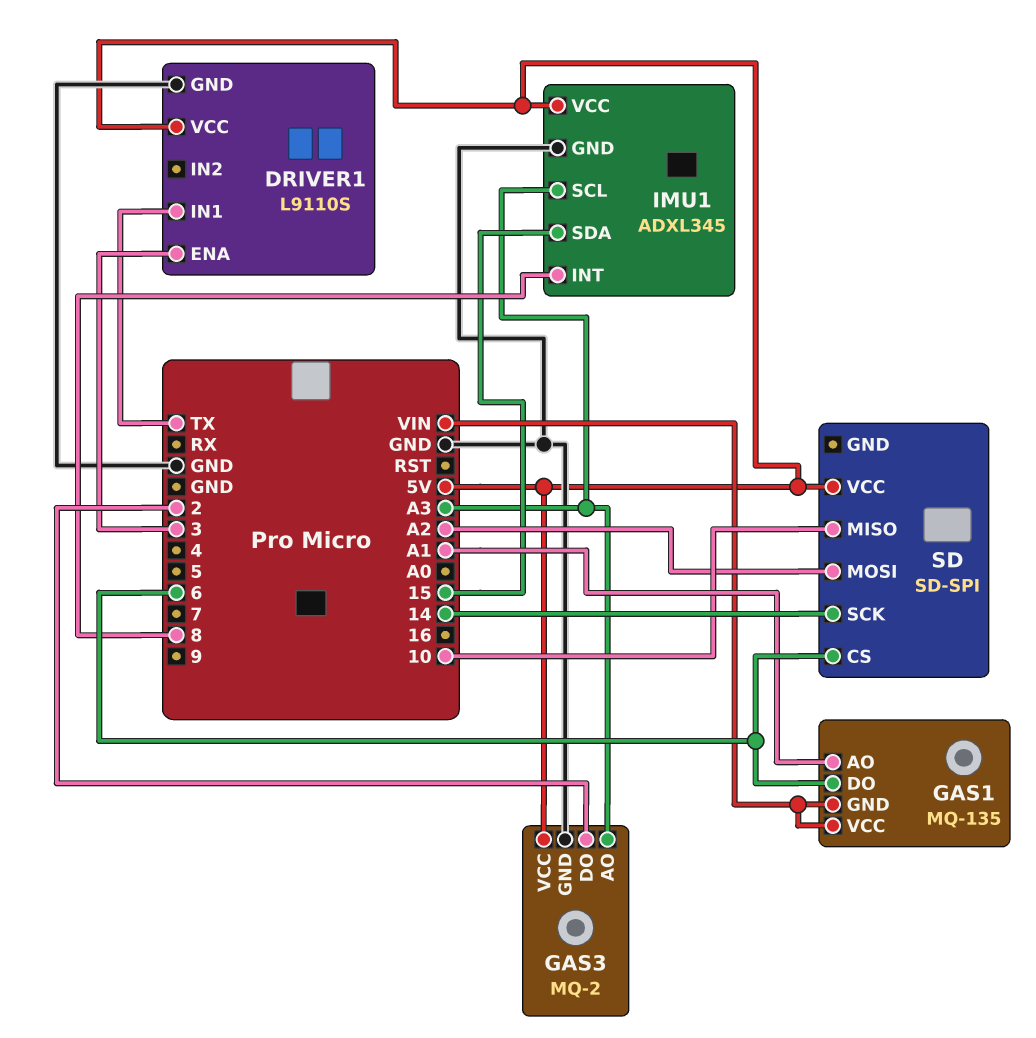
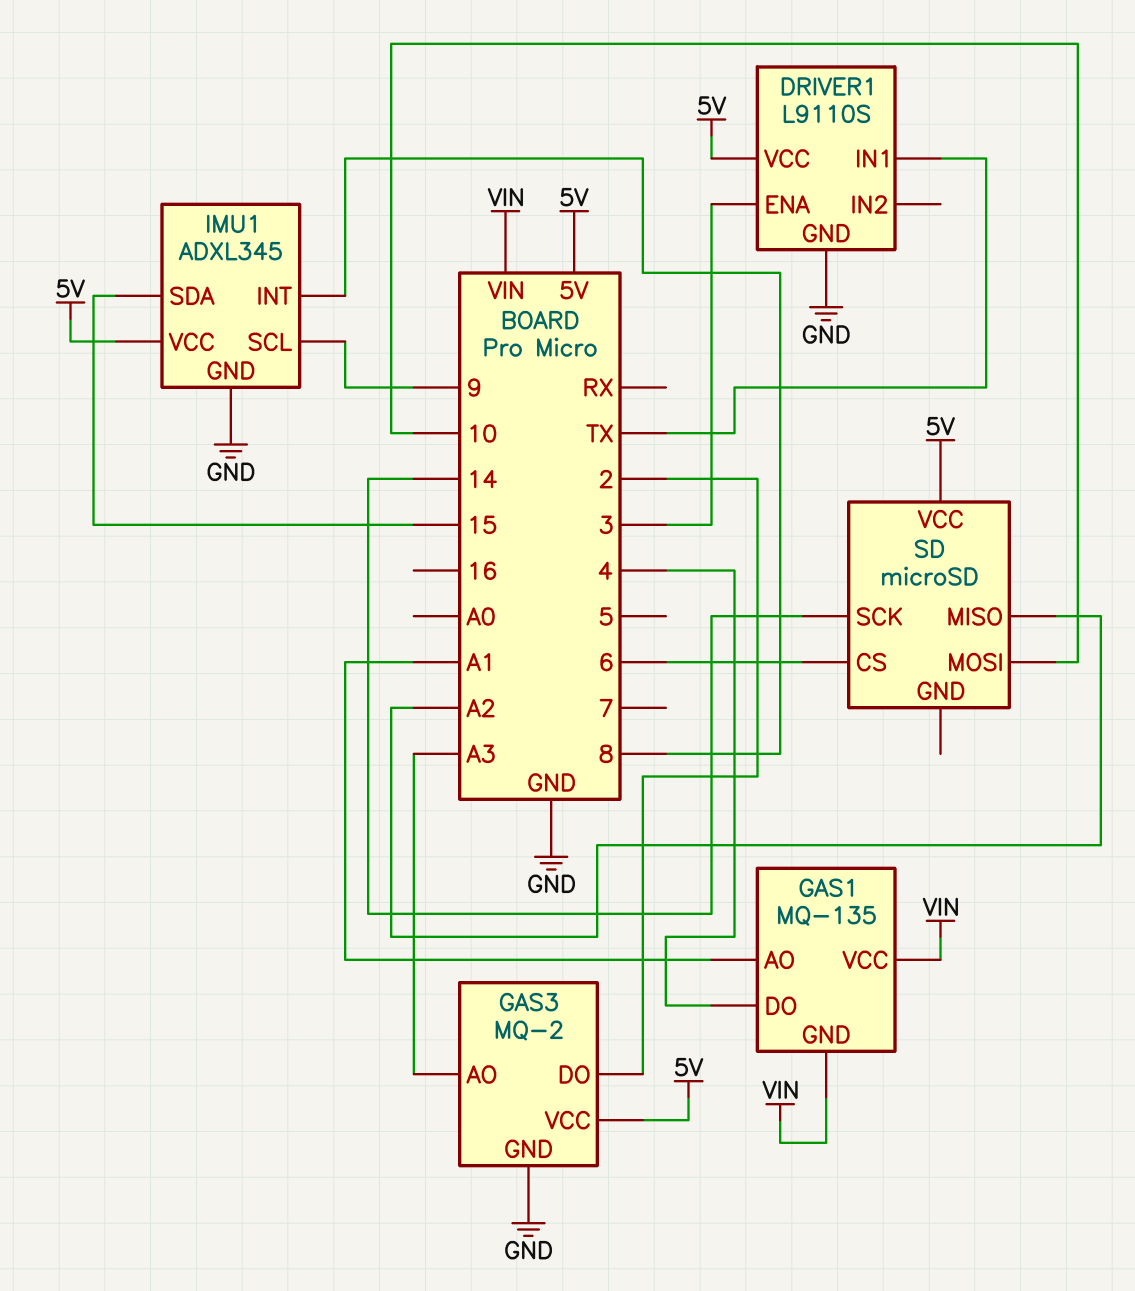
GAS1 pin DO: 6 -> 4
IMU1 pin SCL: A3 -> 9
SD: SD-SPI -> microSD
SD pin MISO: 10 -> A2
SD pin MOSI: A2 -> 10

